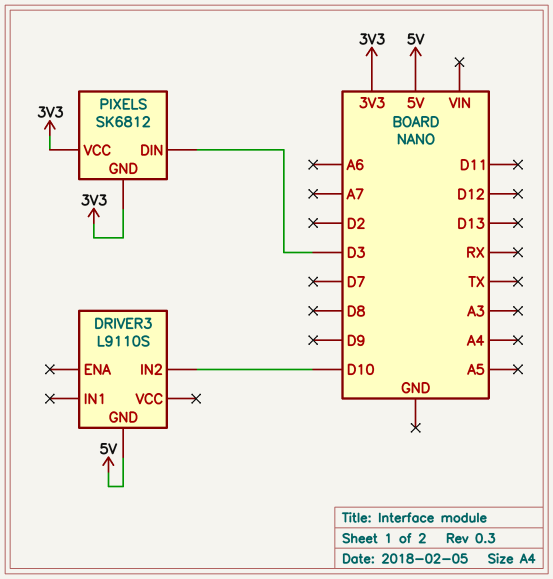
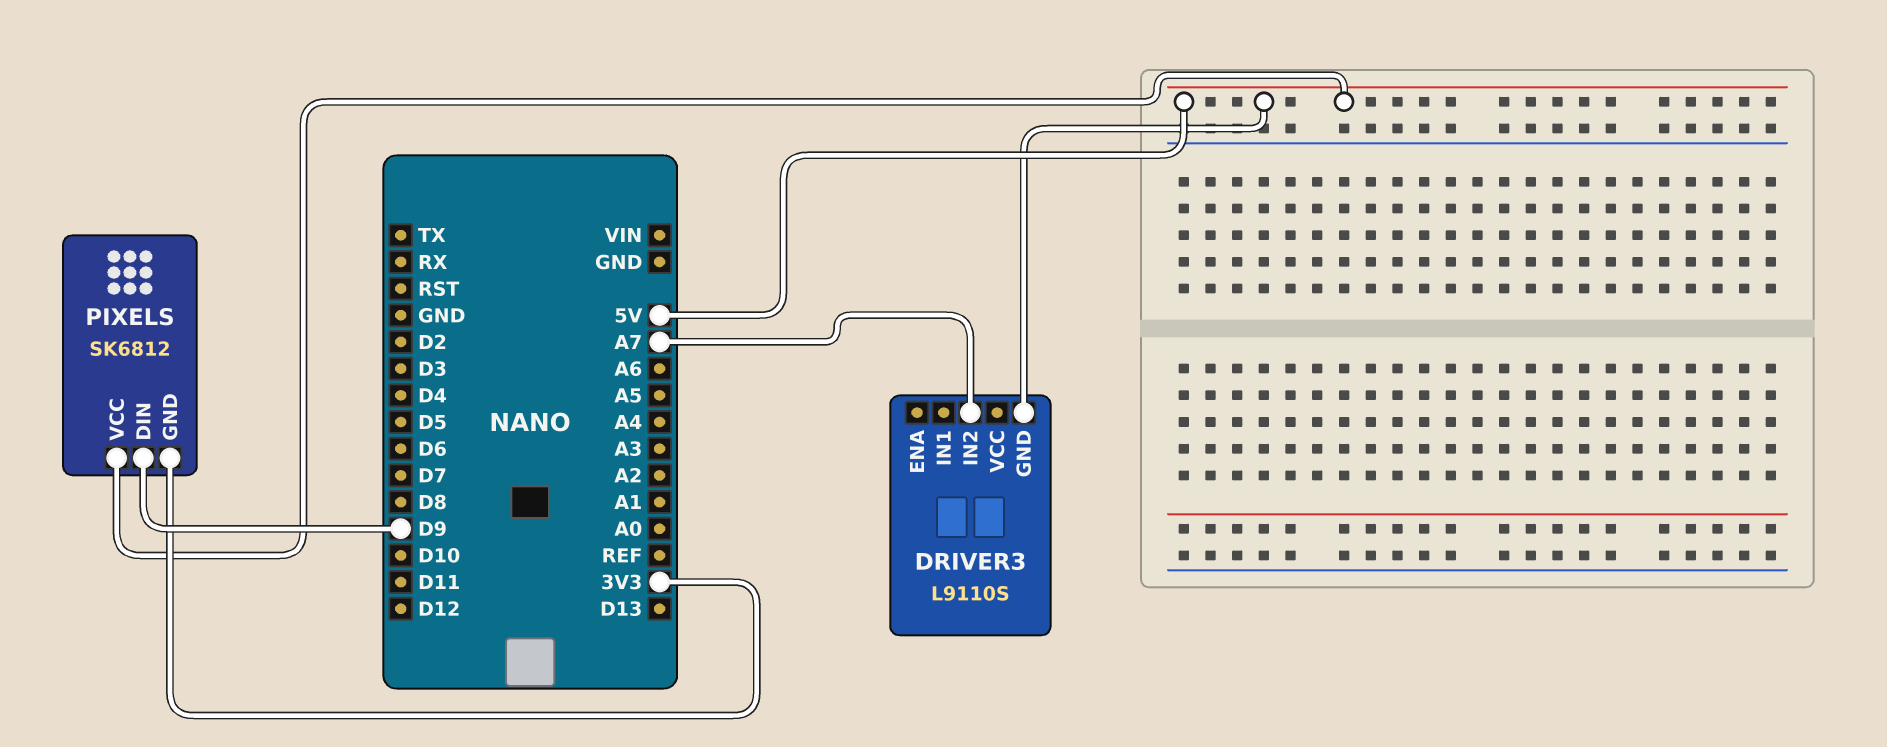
DRIVER3 pin IN2: D10 -> A7
PIXELS pin DIN: D3 -> D9
PIXELS pin VCC: 3V3 -> 5V

